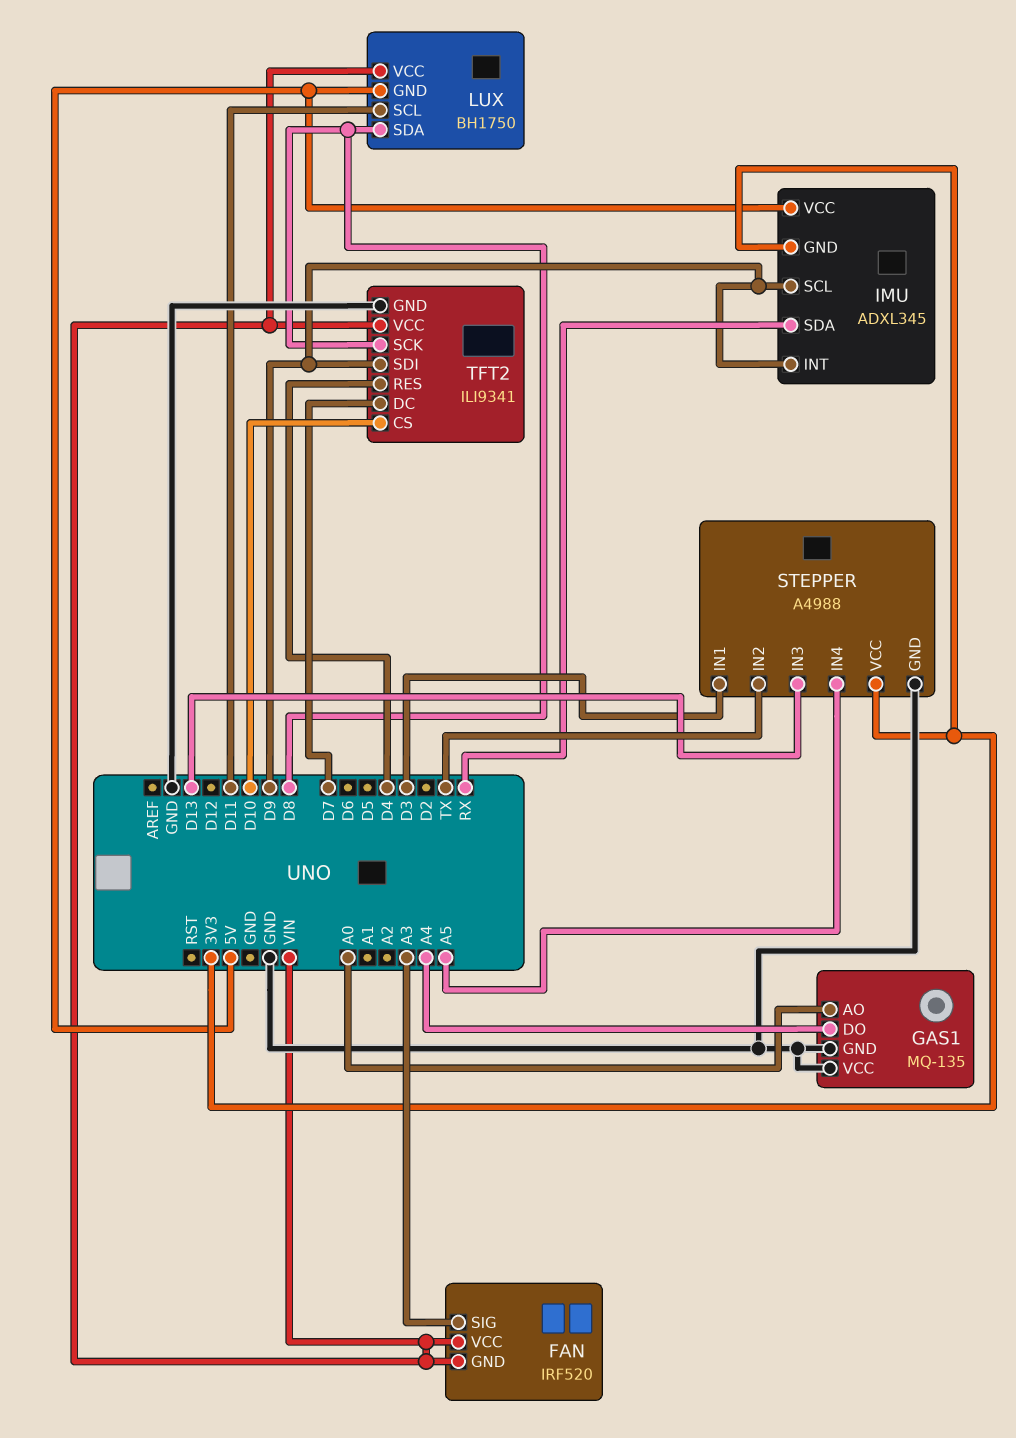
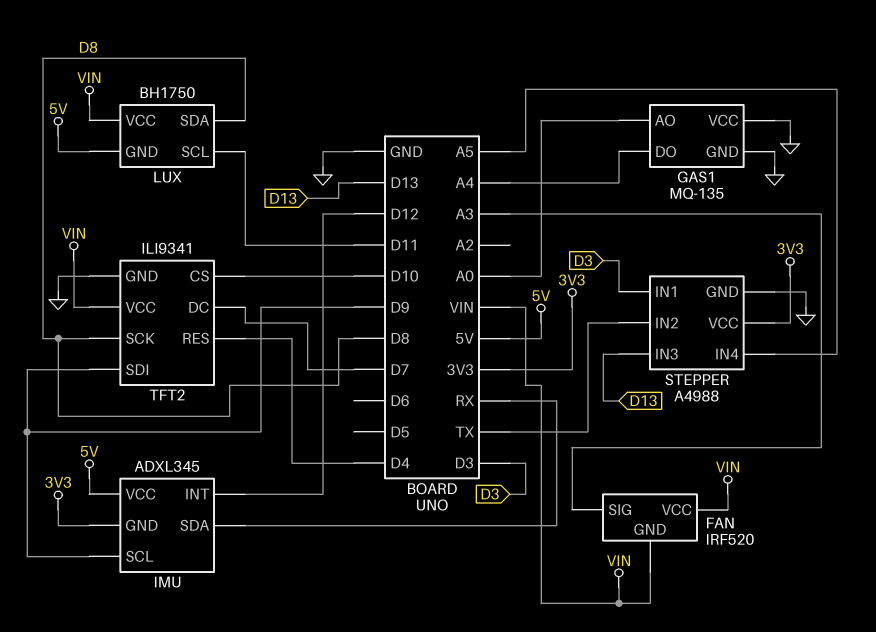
IMU pin INT: D9 -> D12

